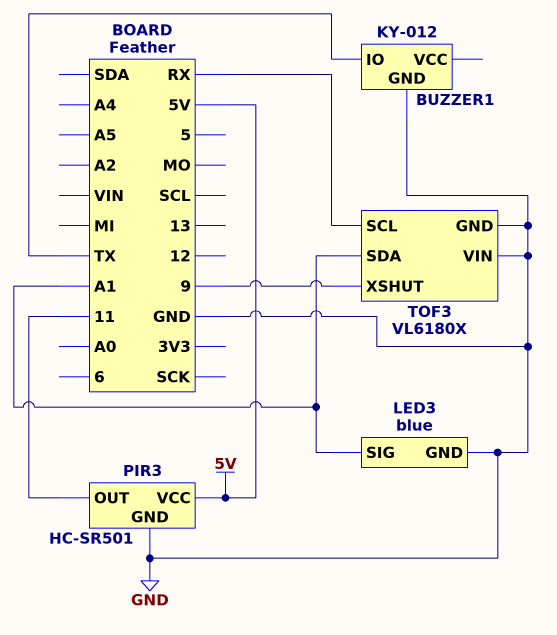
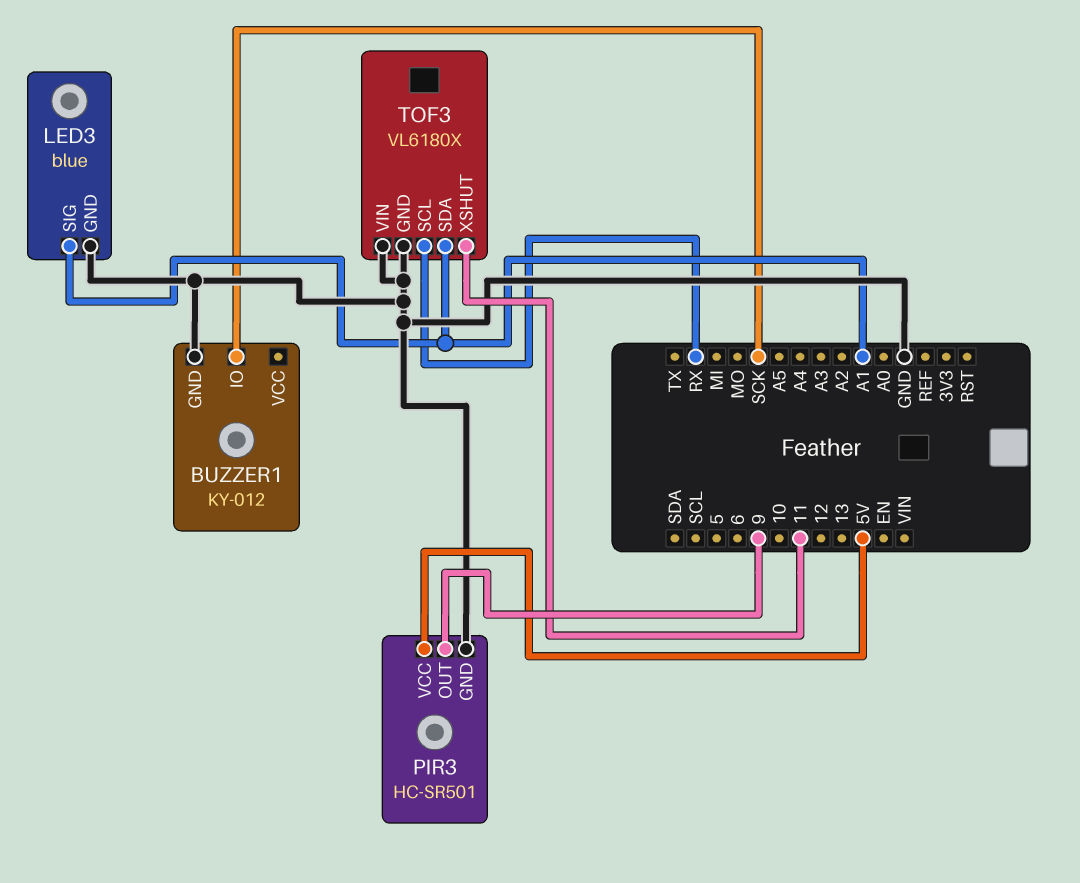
BUZZER1 pin IO: TX -> SCK
PIR3 pin OUT: 11 -> 9
TOF3 pin XSHUT: 9 -> 11

